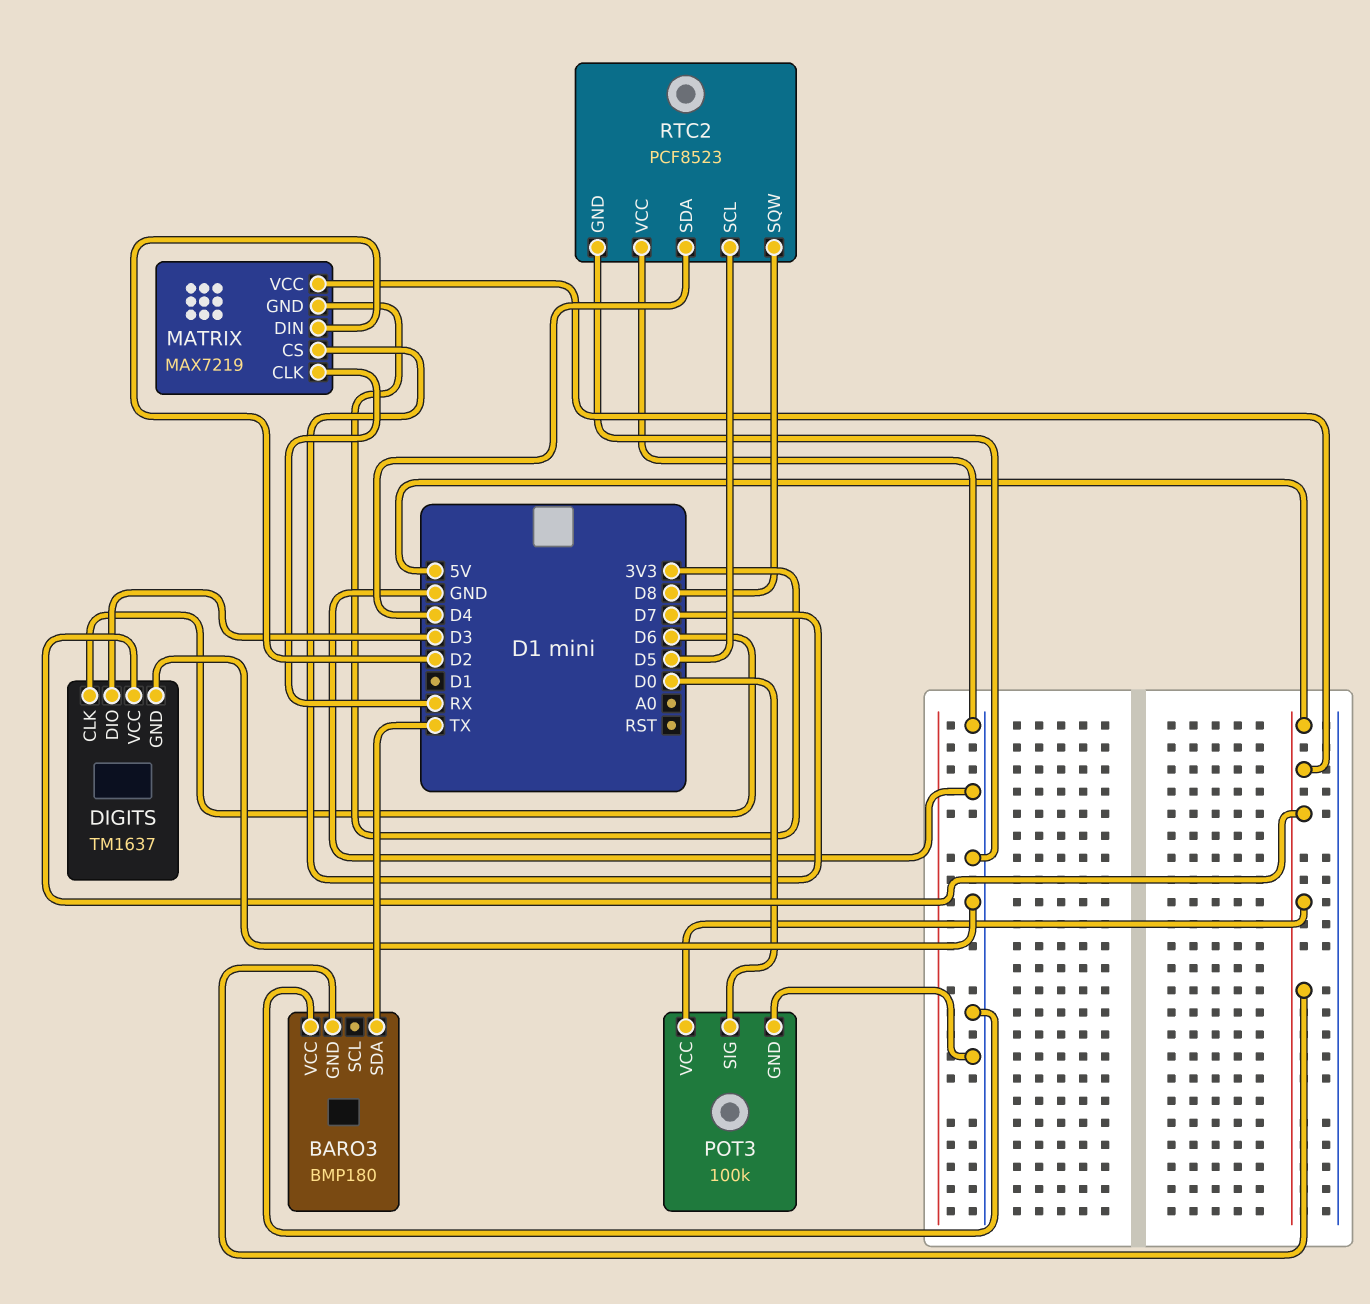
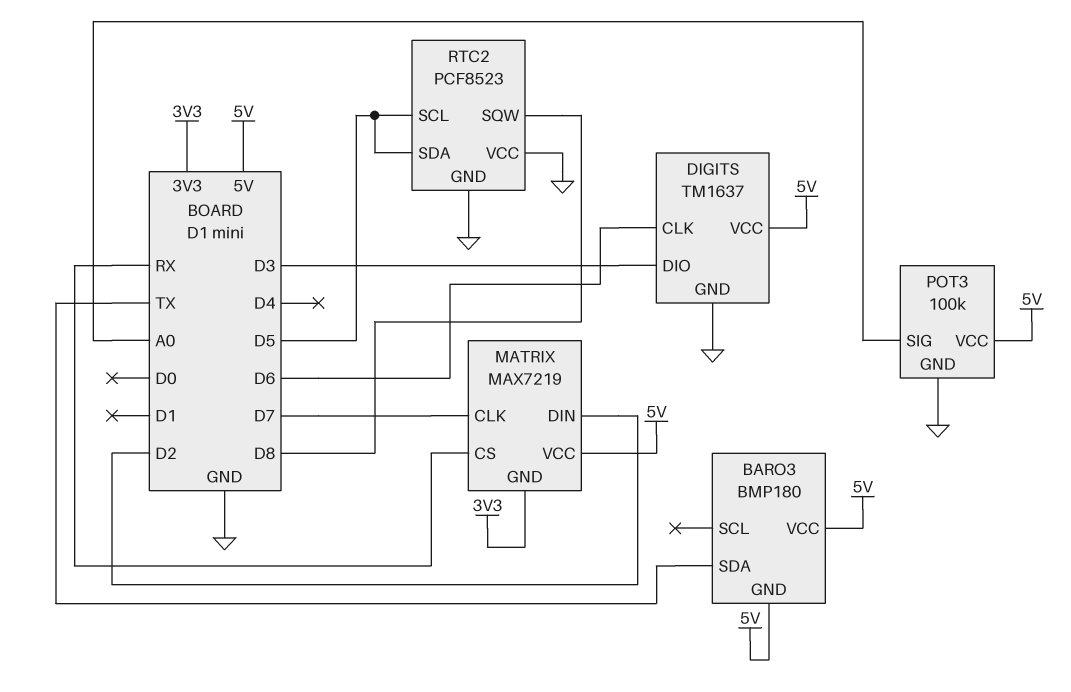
BARO3 pin VCC: GND -> 5V
MATRIX pin CLK: RX -> D7
MATRIX pin CS: D7 -> RX
POT3 pin SIG: D0 -> A0
RTC2 pin SDA: D4 -> D5

